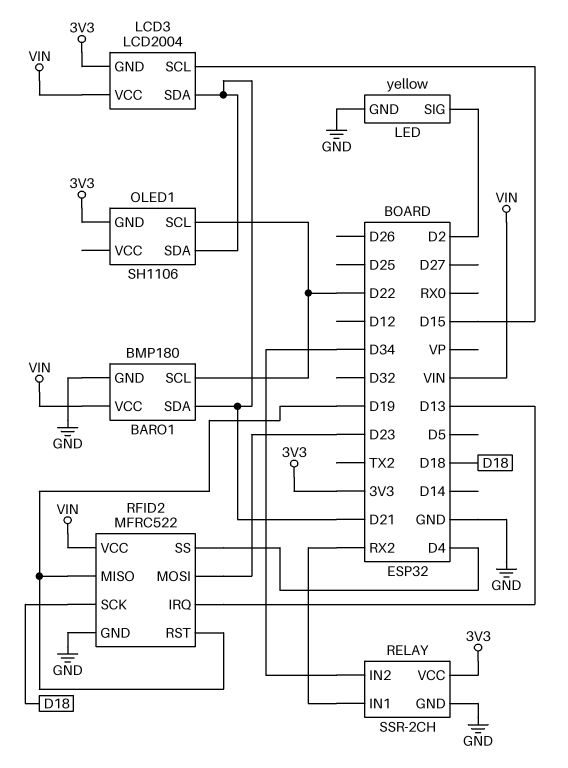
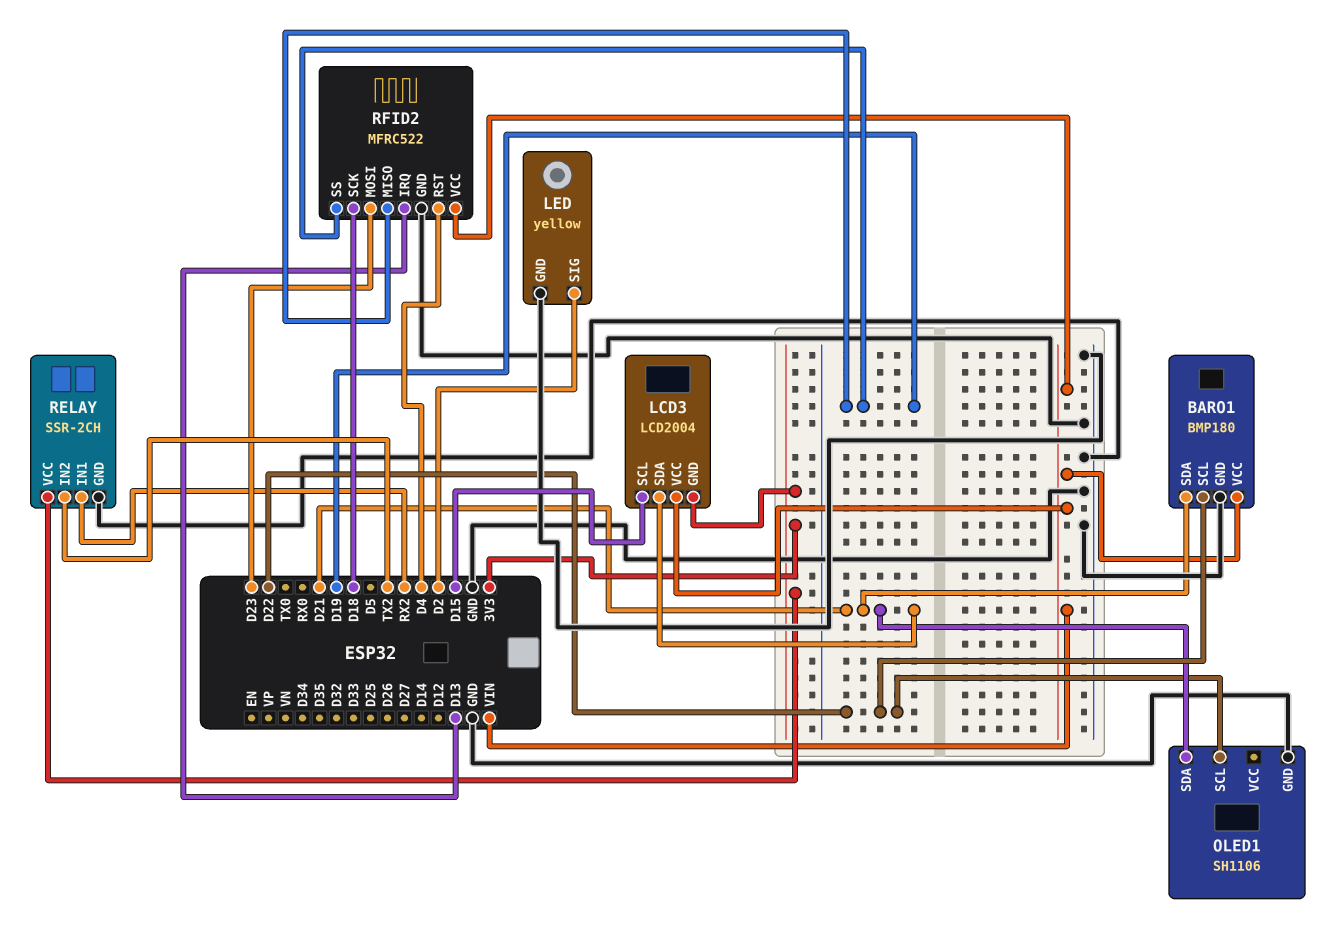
OLED1 pin GND: 3V3 -> GND
RELAY pin IN2: D34 -> TX2
RFID2 pin RST: D19 -> D4
RFID2 pin SS: D4 -> D19

